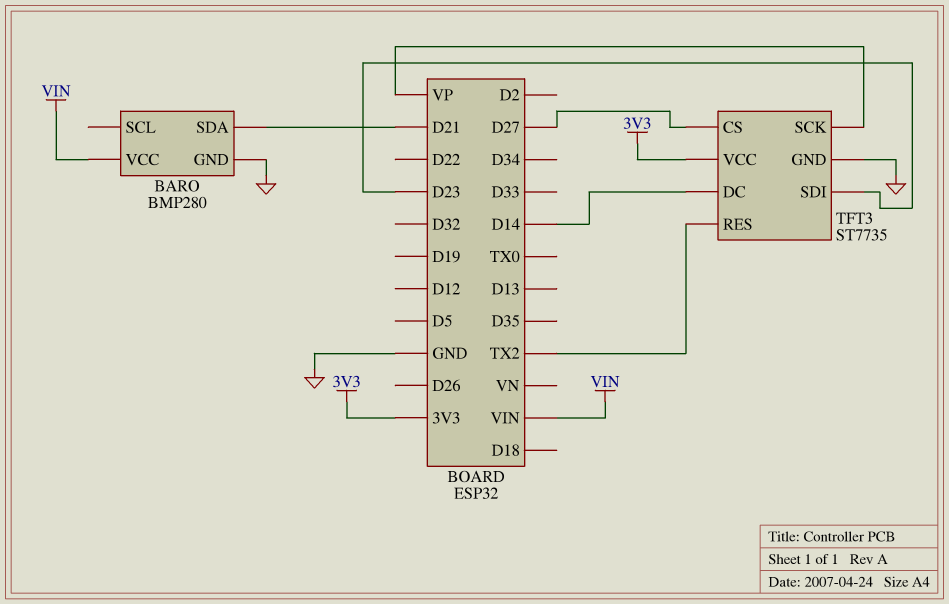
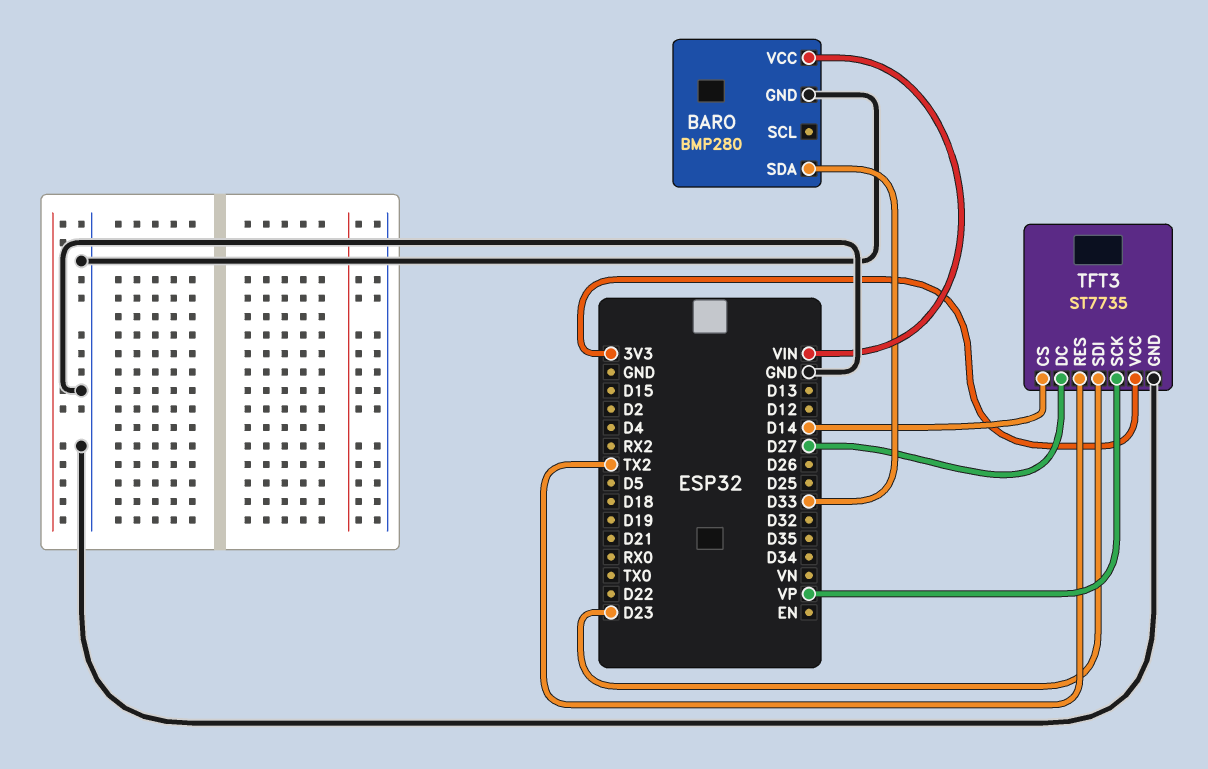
BARO pin SDA: D21 -> D33
TFT3 pin CS: D27 -> D14
TFT3 pin DC: D14 -> D27

